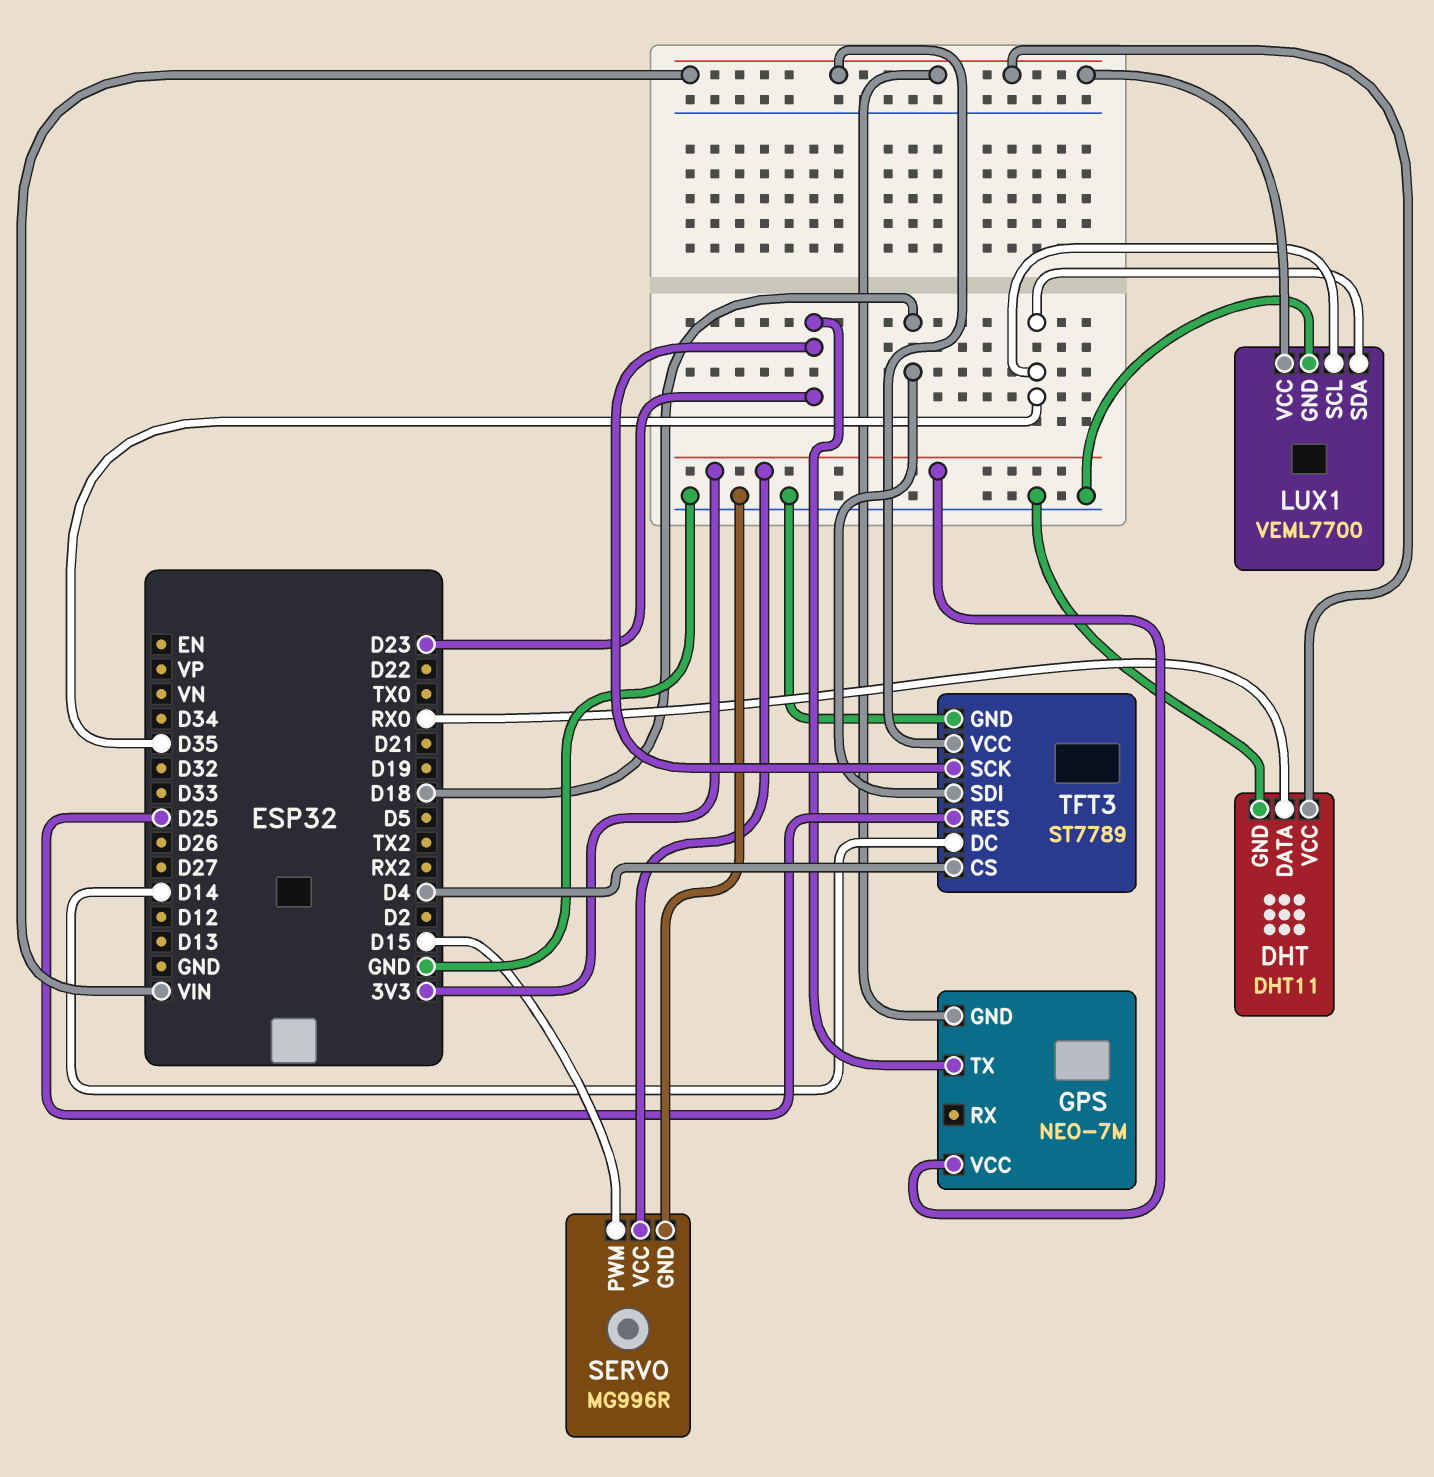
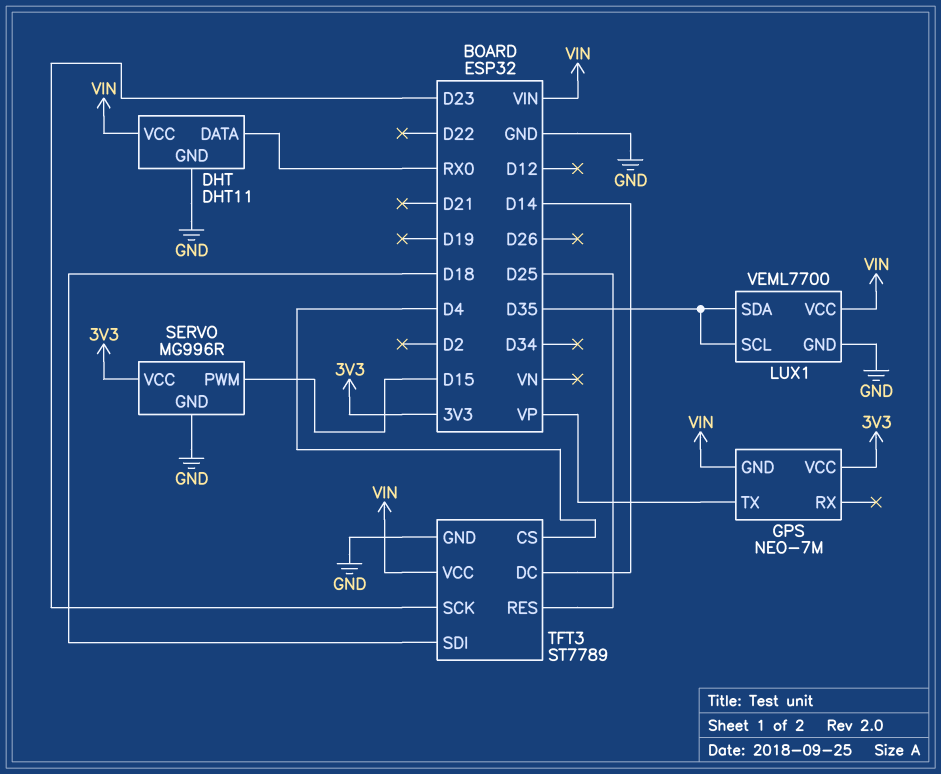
GPS pin TX: D23 -> VP

